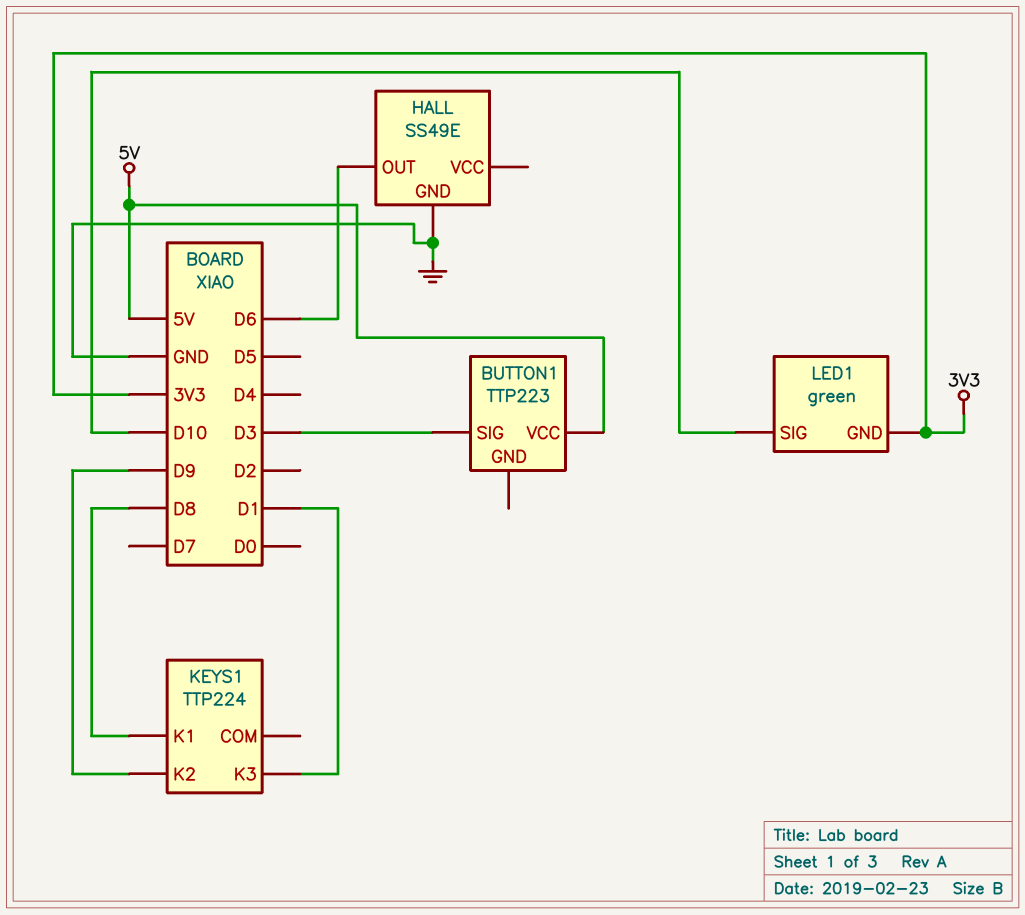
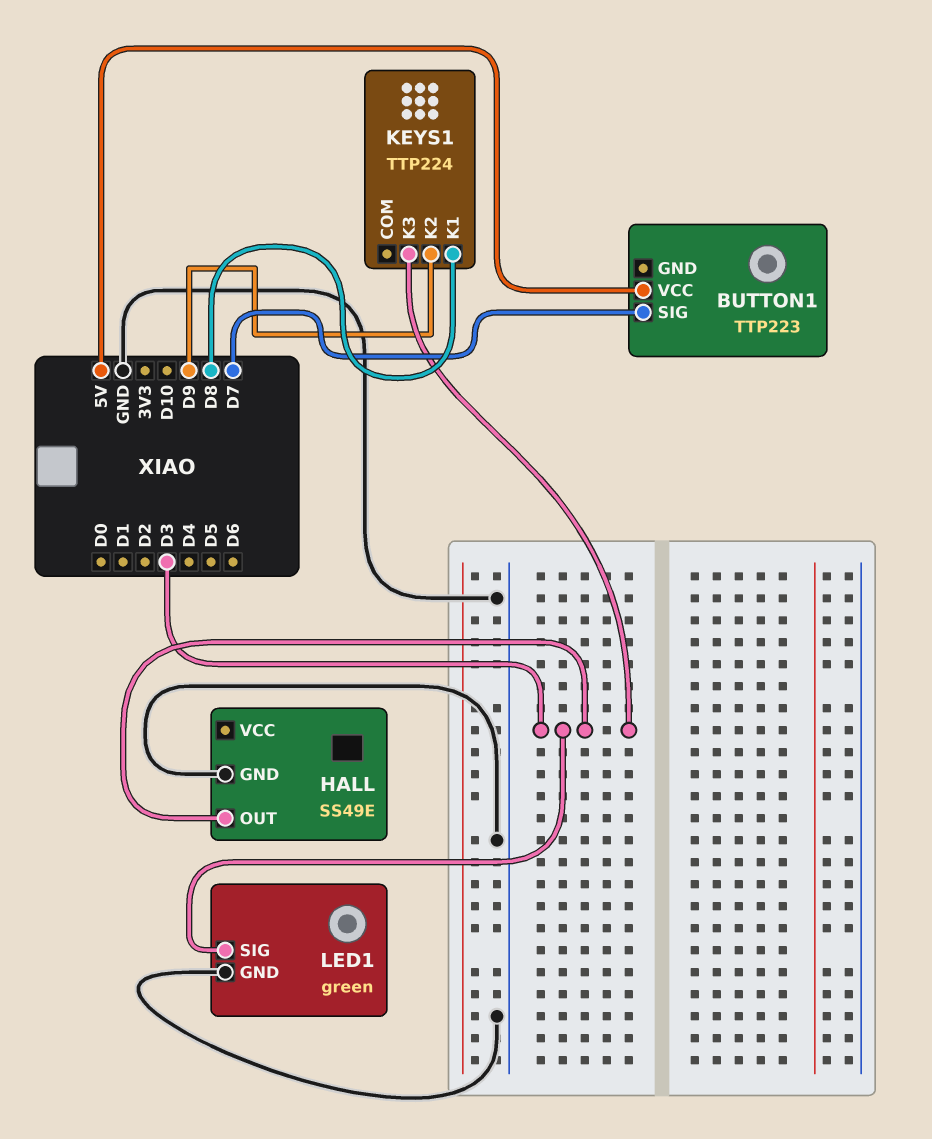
BUTTON1 pin SIG: D3 -> D7
HALL pin OUT: D6 -> D3
KEYS1 pin K3: D1 -> D3
LED1 pin GND: 3V3 -> GND
LED1 pin SIG: D10 -> D3

